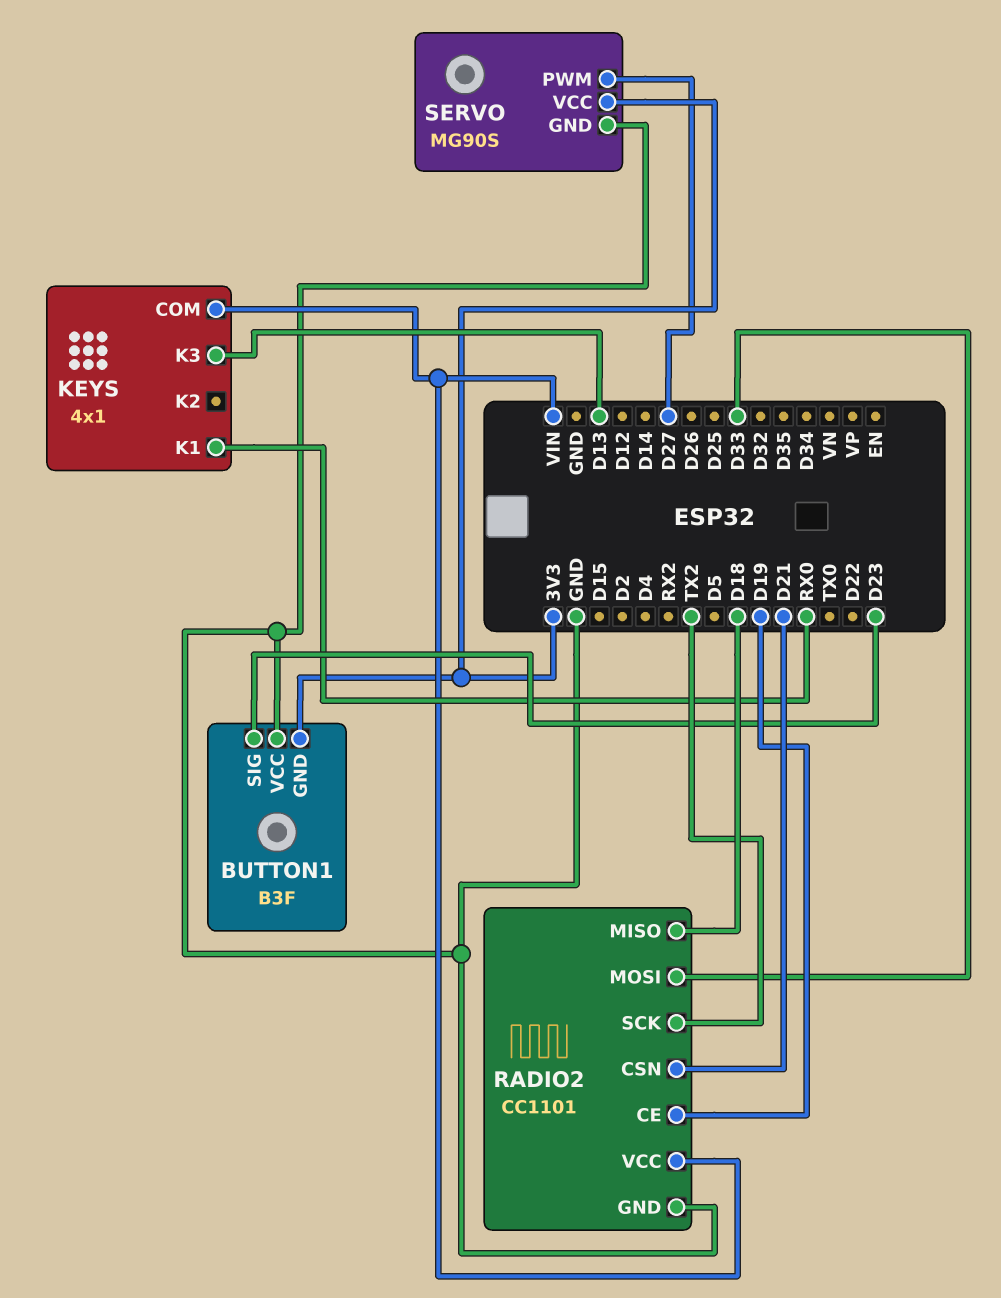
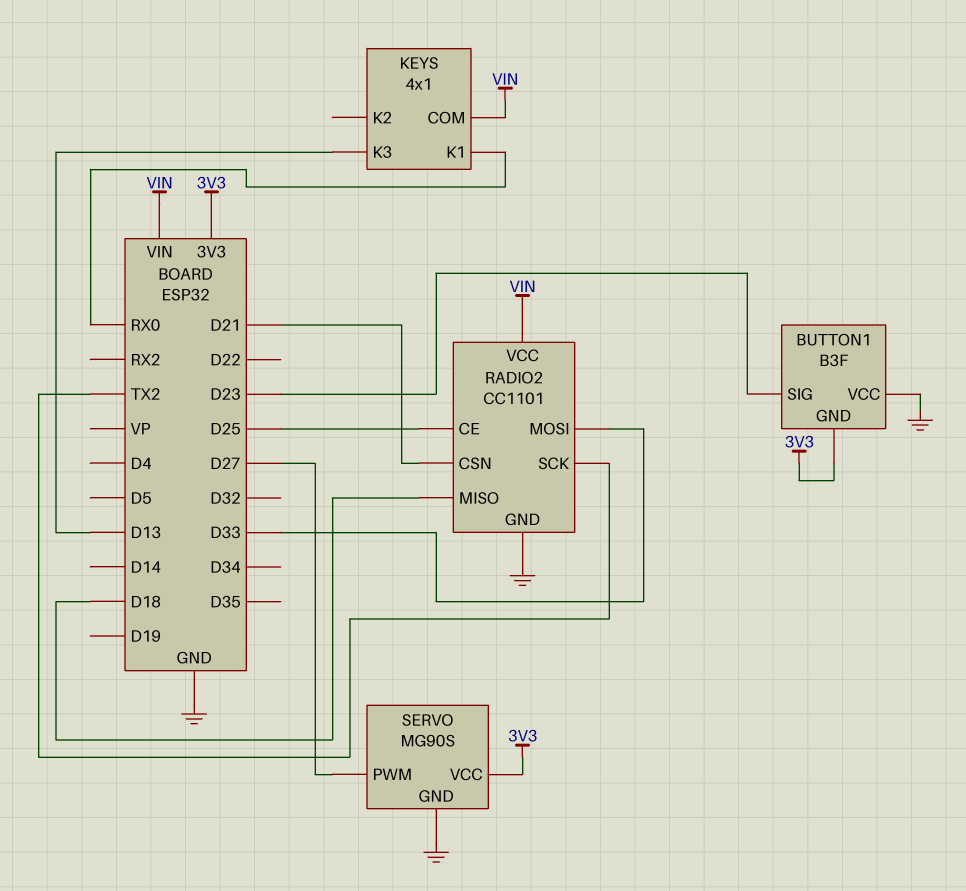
RADIO2 pin CE: D19 -> D25

